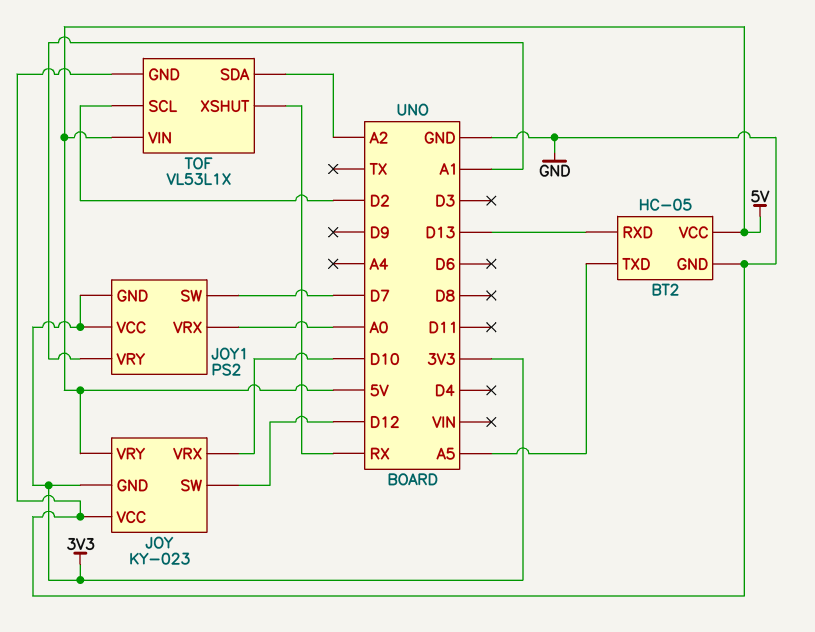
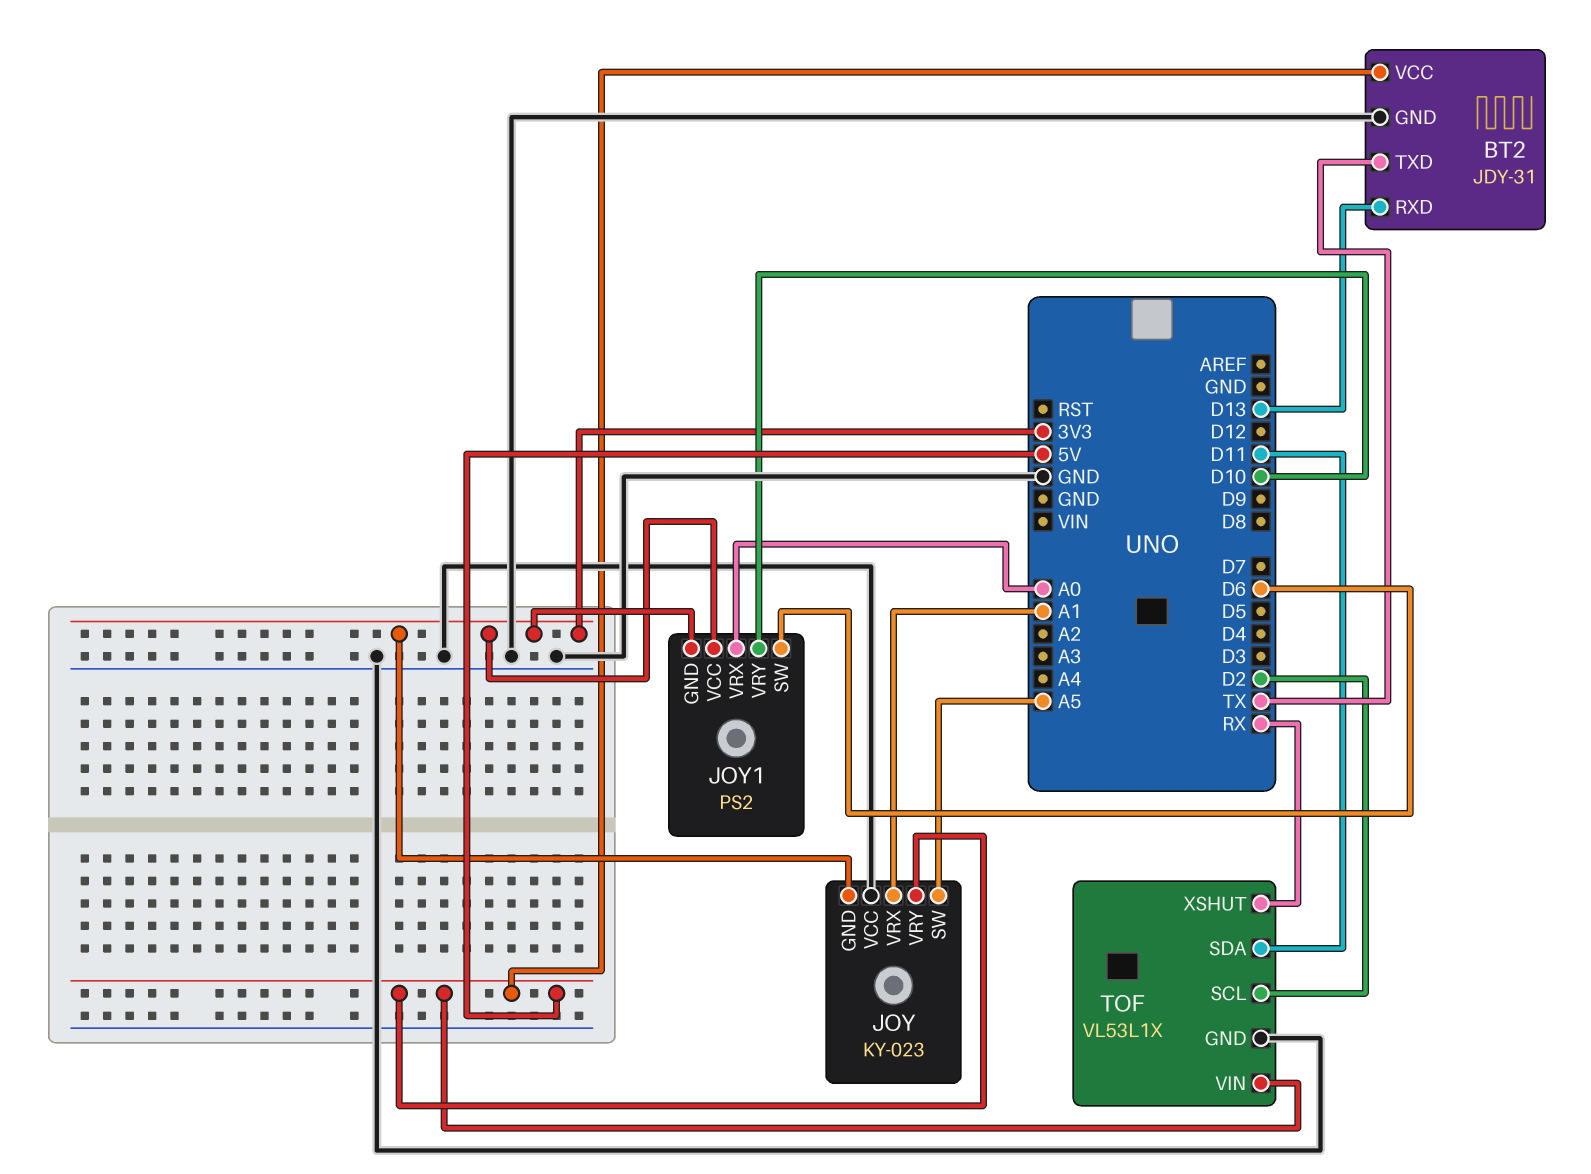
BT2: HC-05 -> JDY-31
BT2 pin TXD: A5 -> TX
JOY pin SW: D12 -> A5
JOY pin VRX: D10 -> A1
JOY1 pin SW: D7 -> D6
JOY1 pin VRY: A1 -> D10
TOF pin SDA: A2 -> D11

